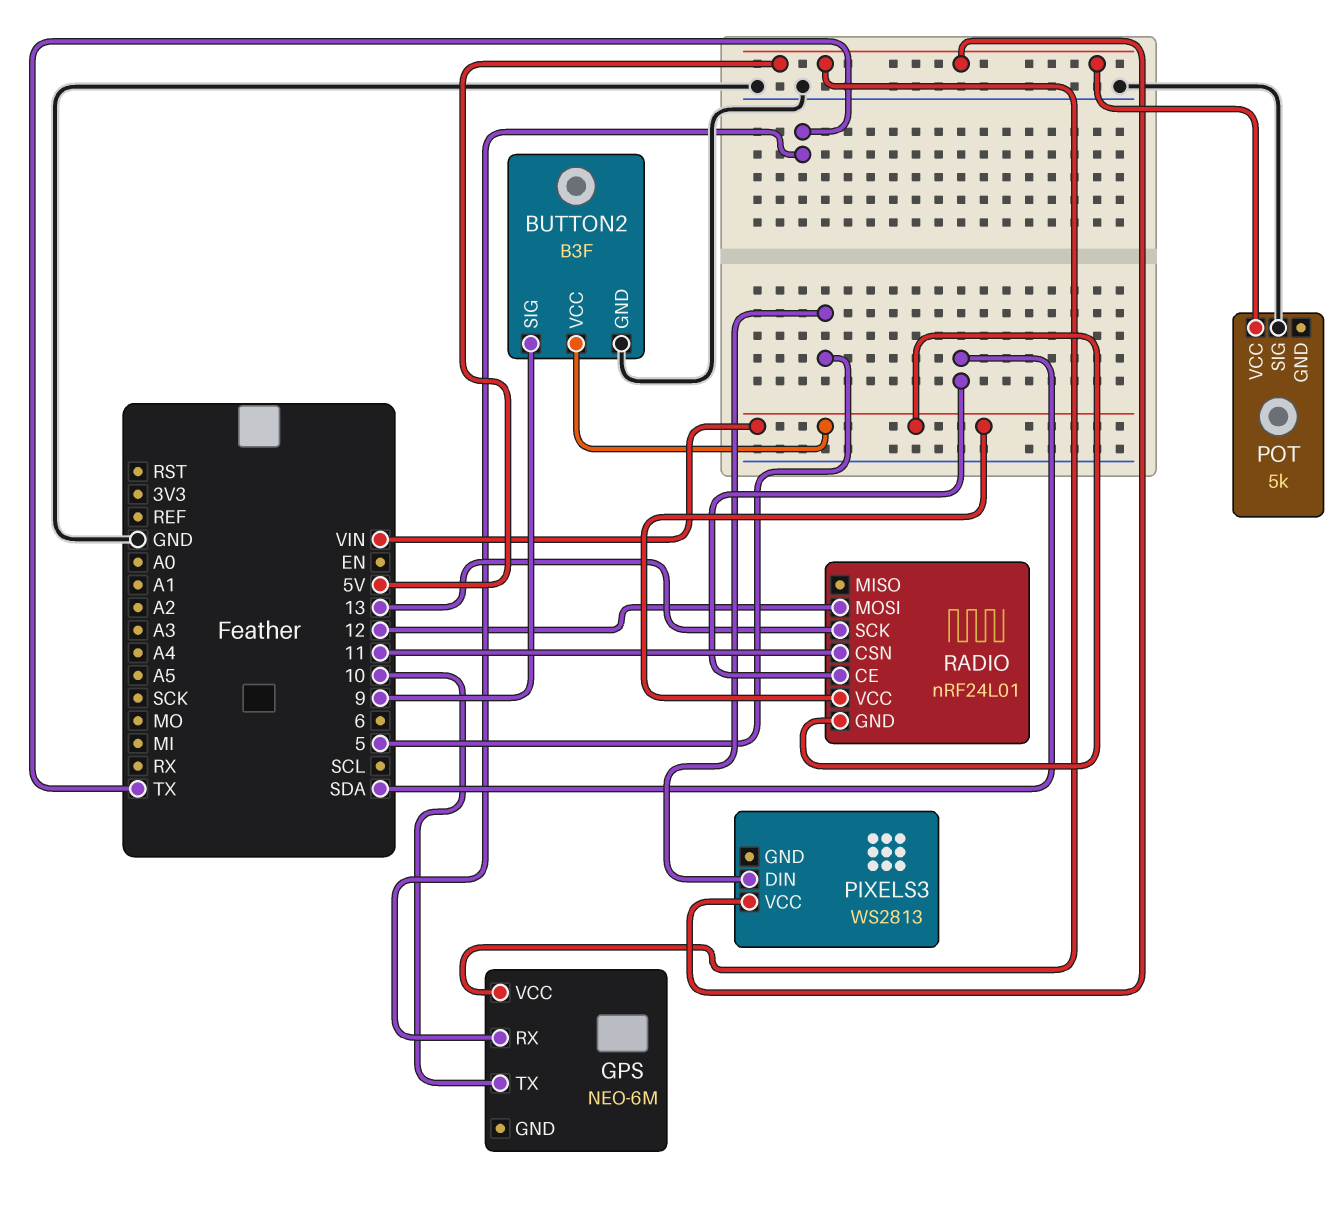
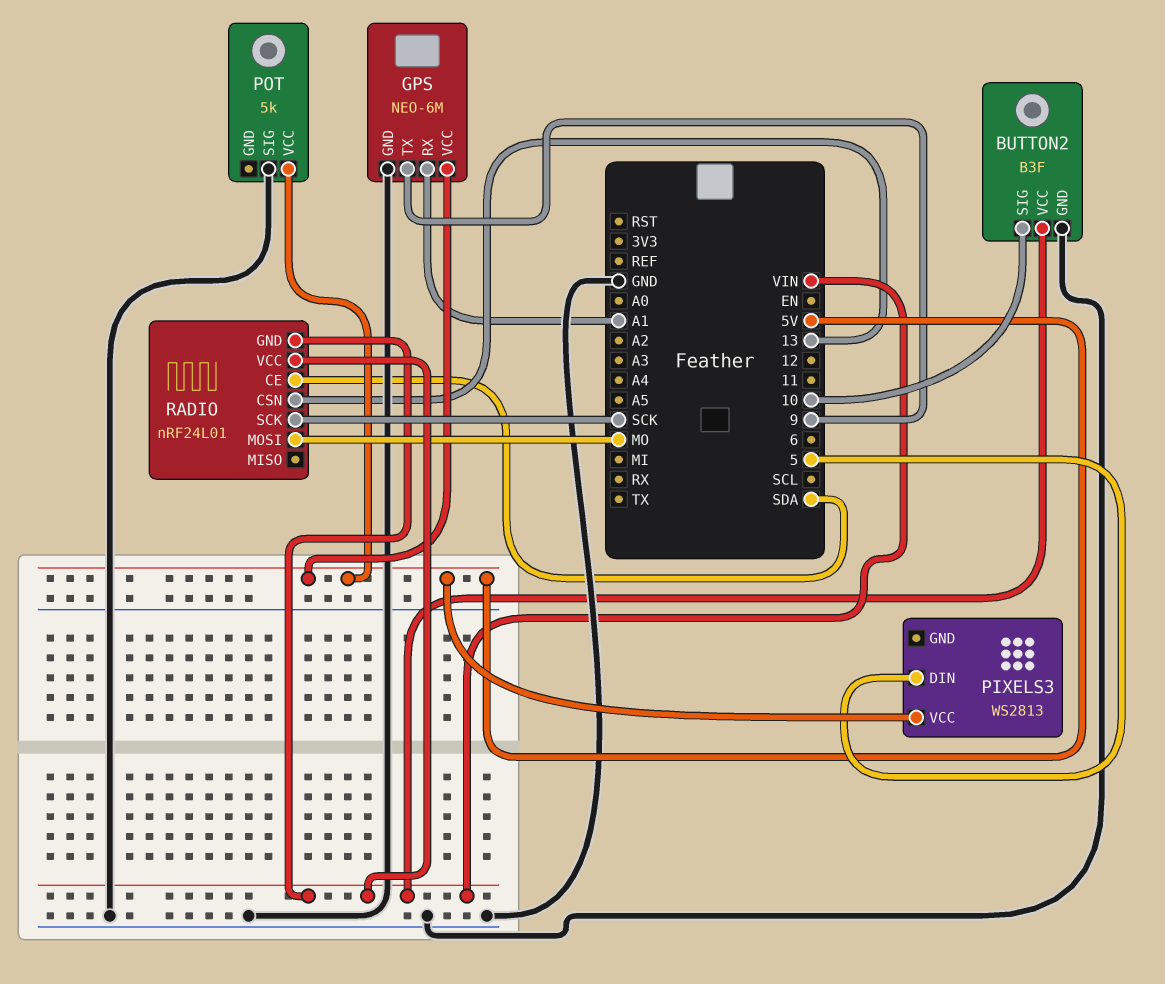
BUTTON2 pin SIG: 9 -> 10
GPS pin GND: none -> GND
GPS pin RX: TX -> A1
GPS pin TX: 10 -> 9
RADIO pin CSN: 11 -> 13
RADIO pin MOSI: 12 -> MO
RADIO pin SCK: 13 -> SCK

